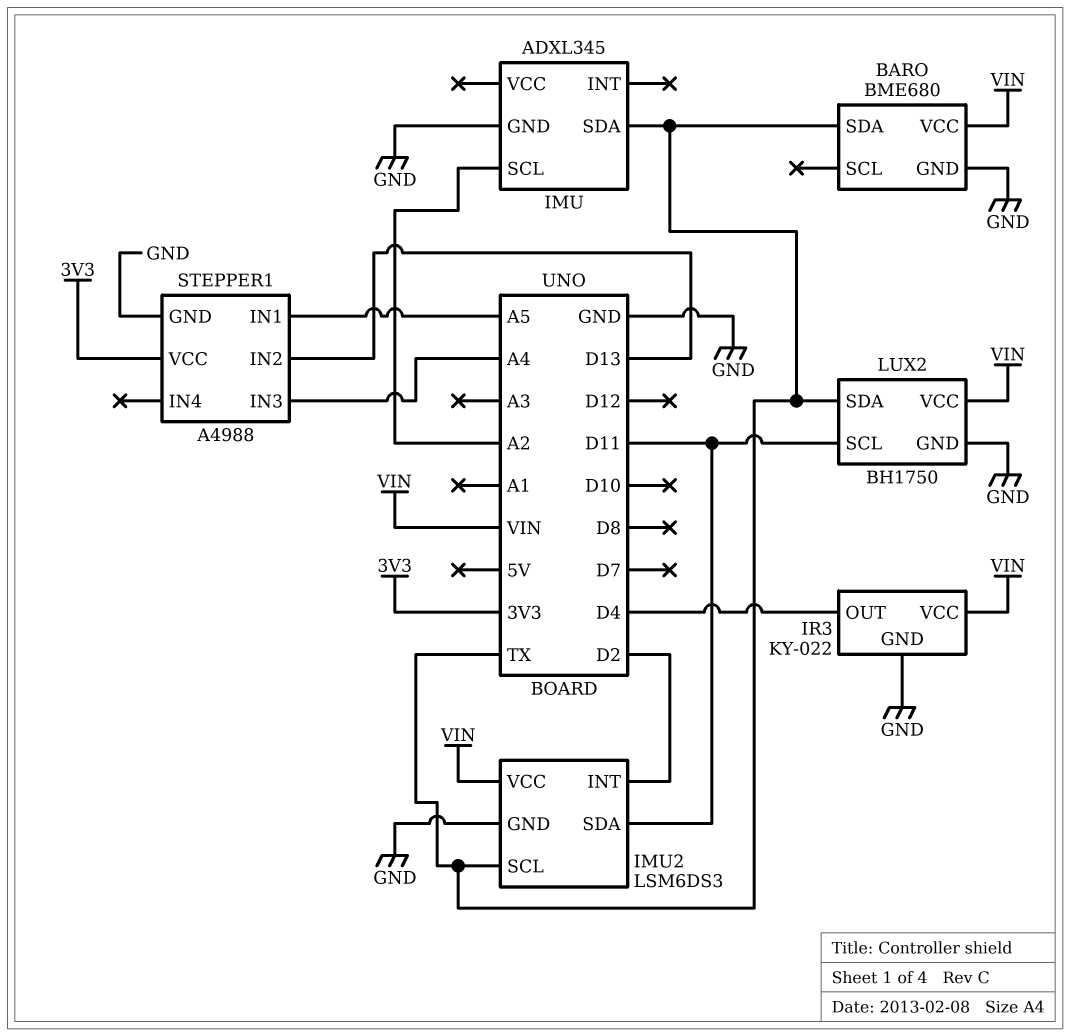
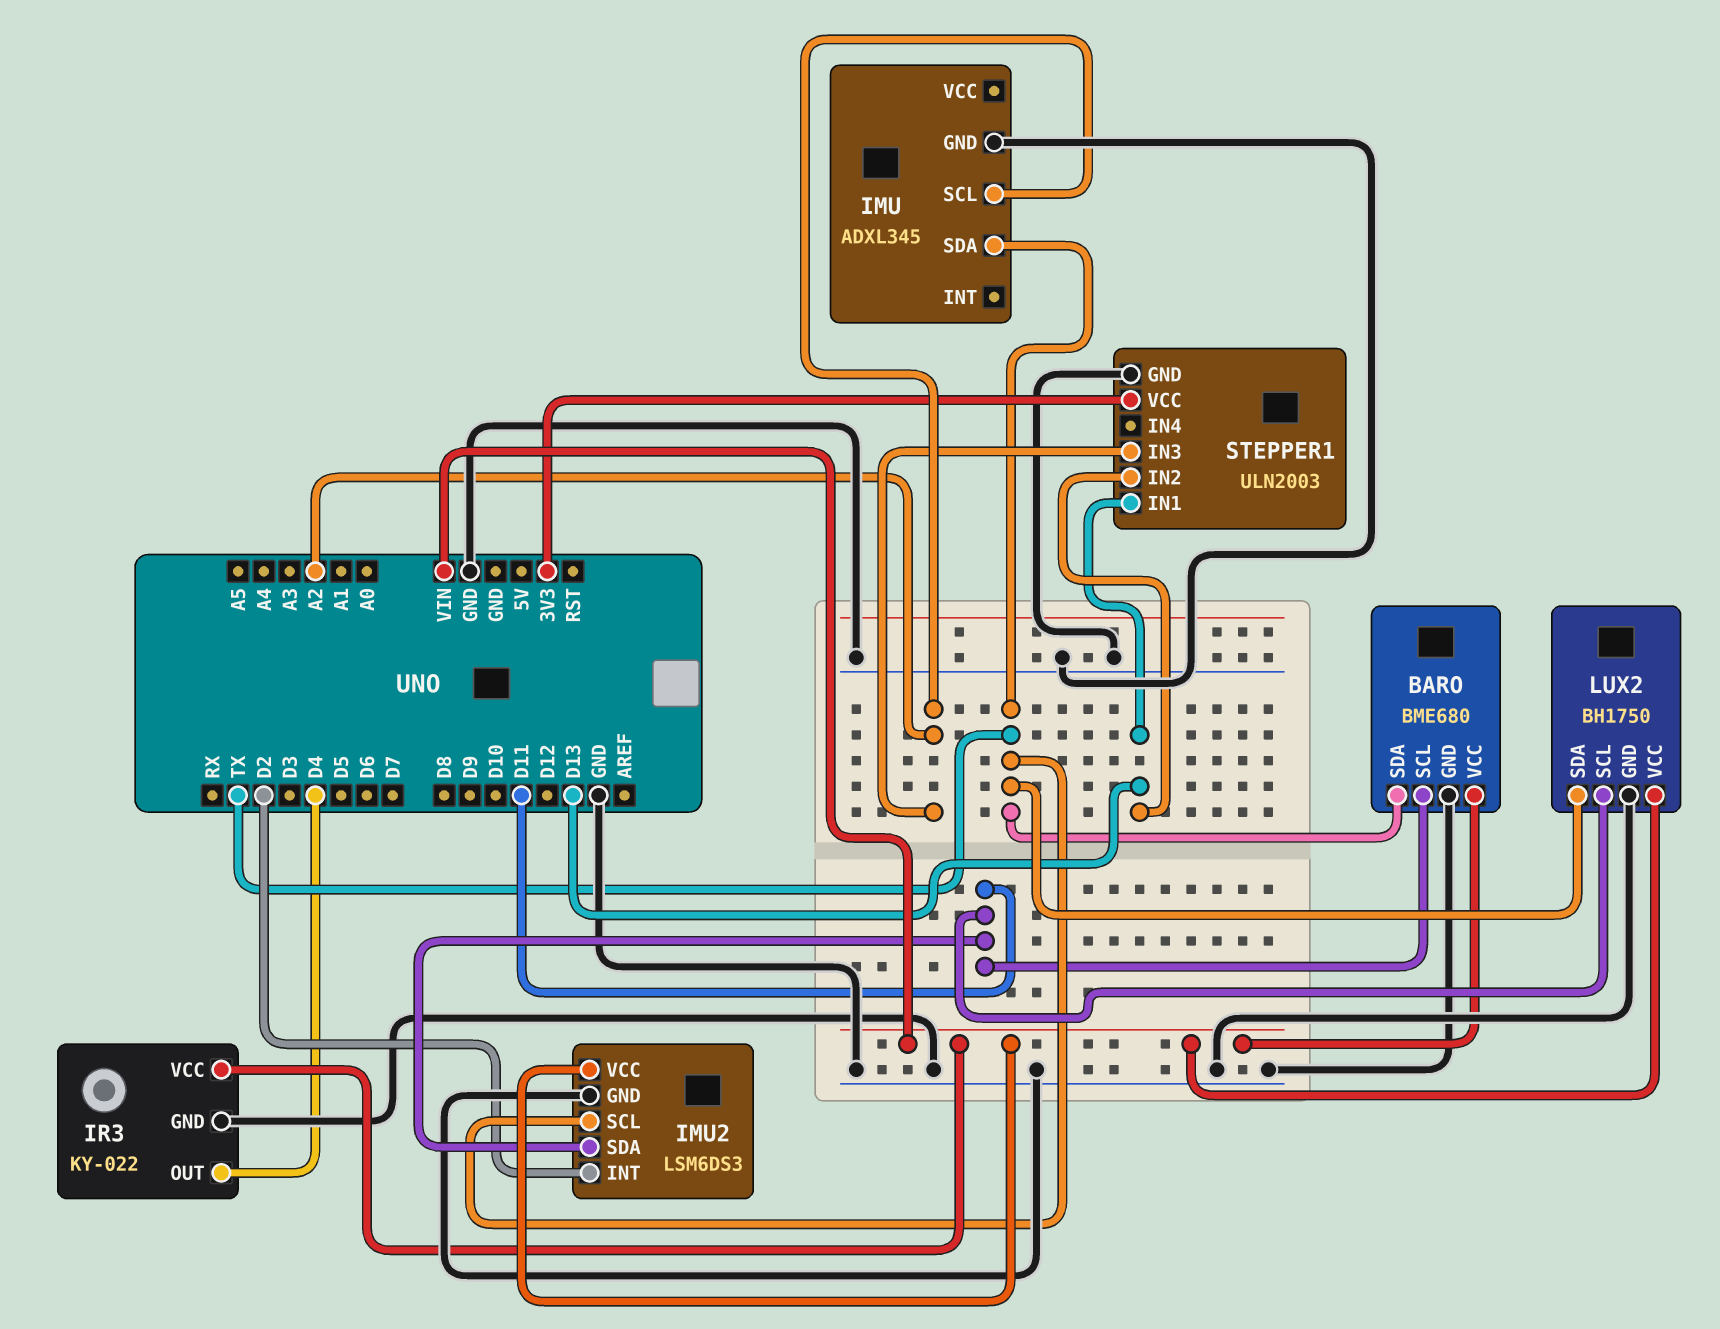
BARO pin SCL: none -> D11
STEPPER1: A4988 -> ULN2003
STEPPER1 pin IN1: A5 -> D13
STEPPER1 pin IN3: A4 -> A2

